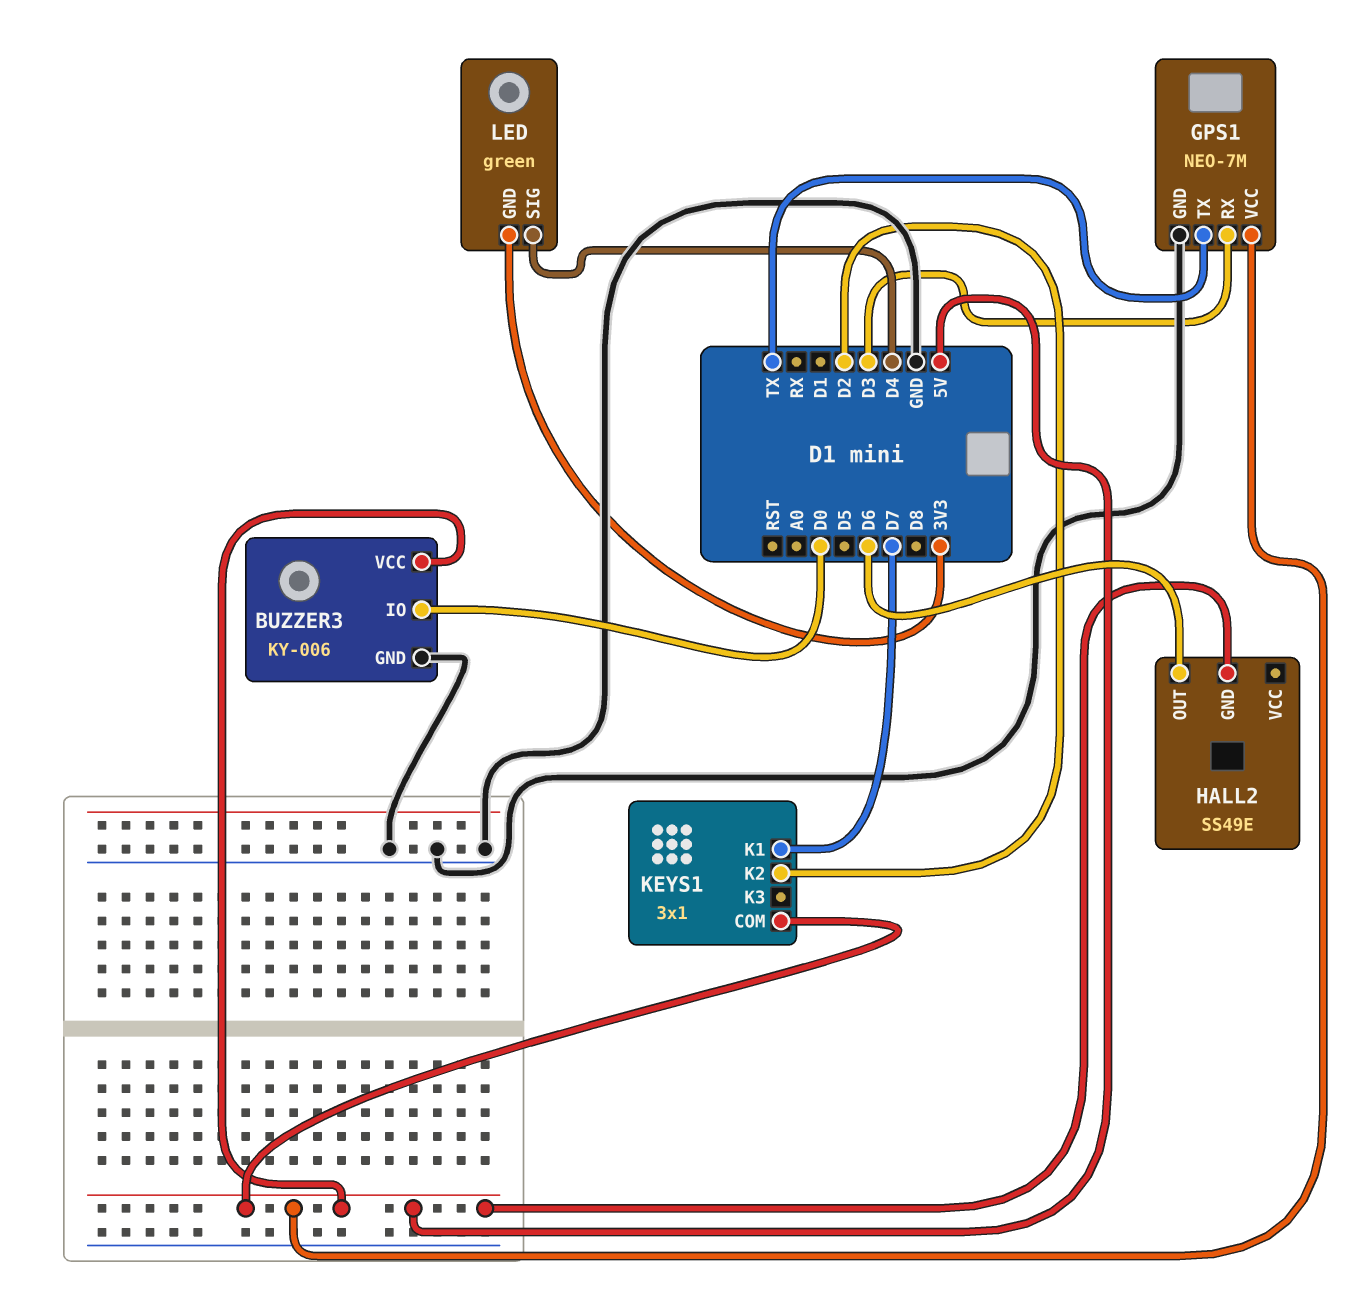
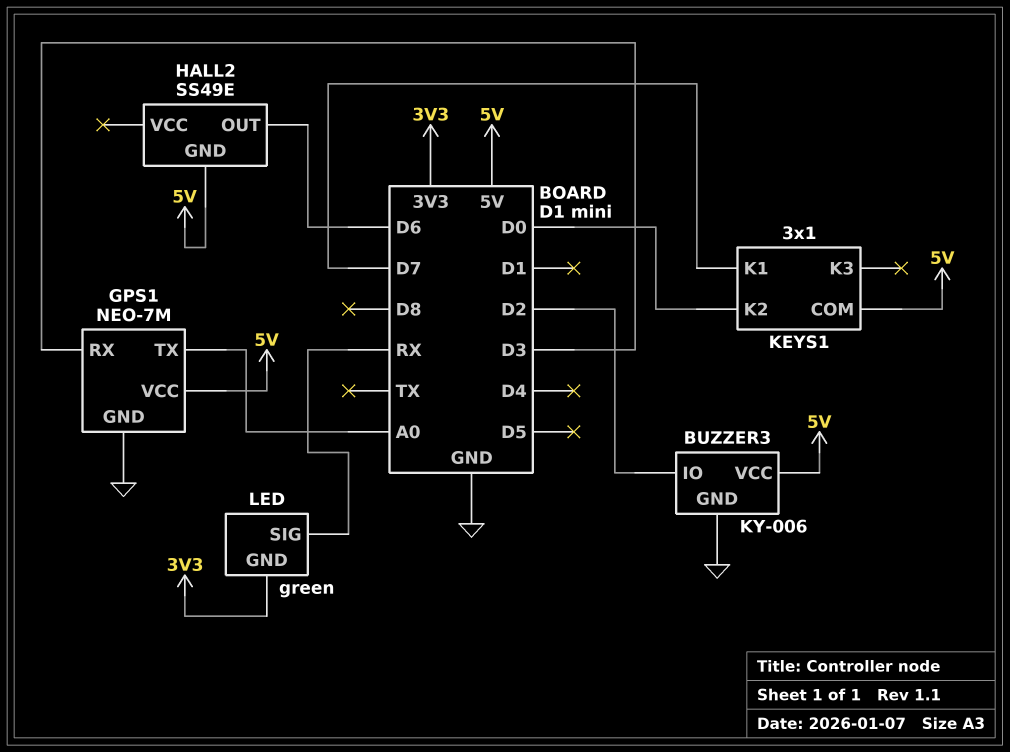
BUZZER3 pin IO: D0 -> D2
GPS1 pin TX: TX -> A0
KEYS1 pin K2: D2 -> D0
LED pin SIG: D4 -> RX

